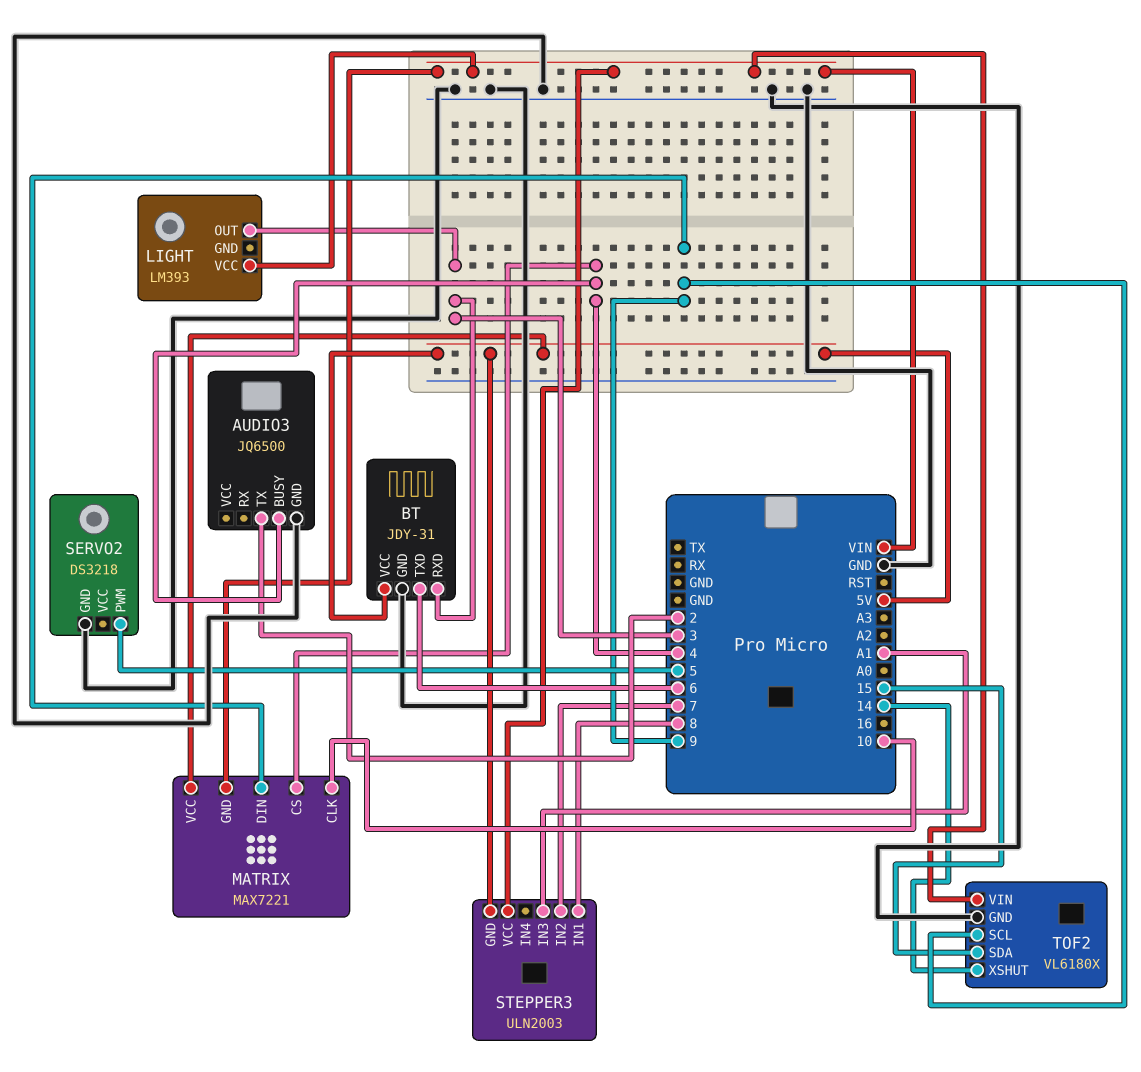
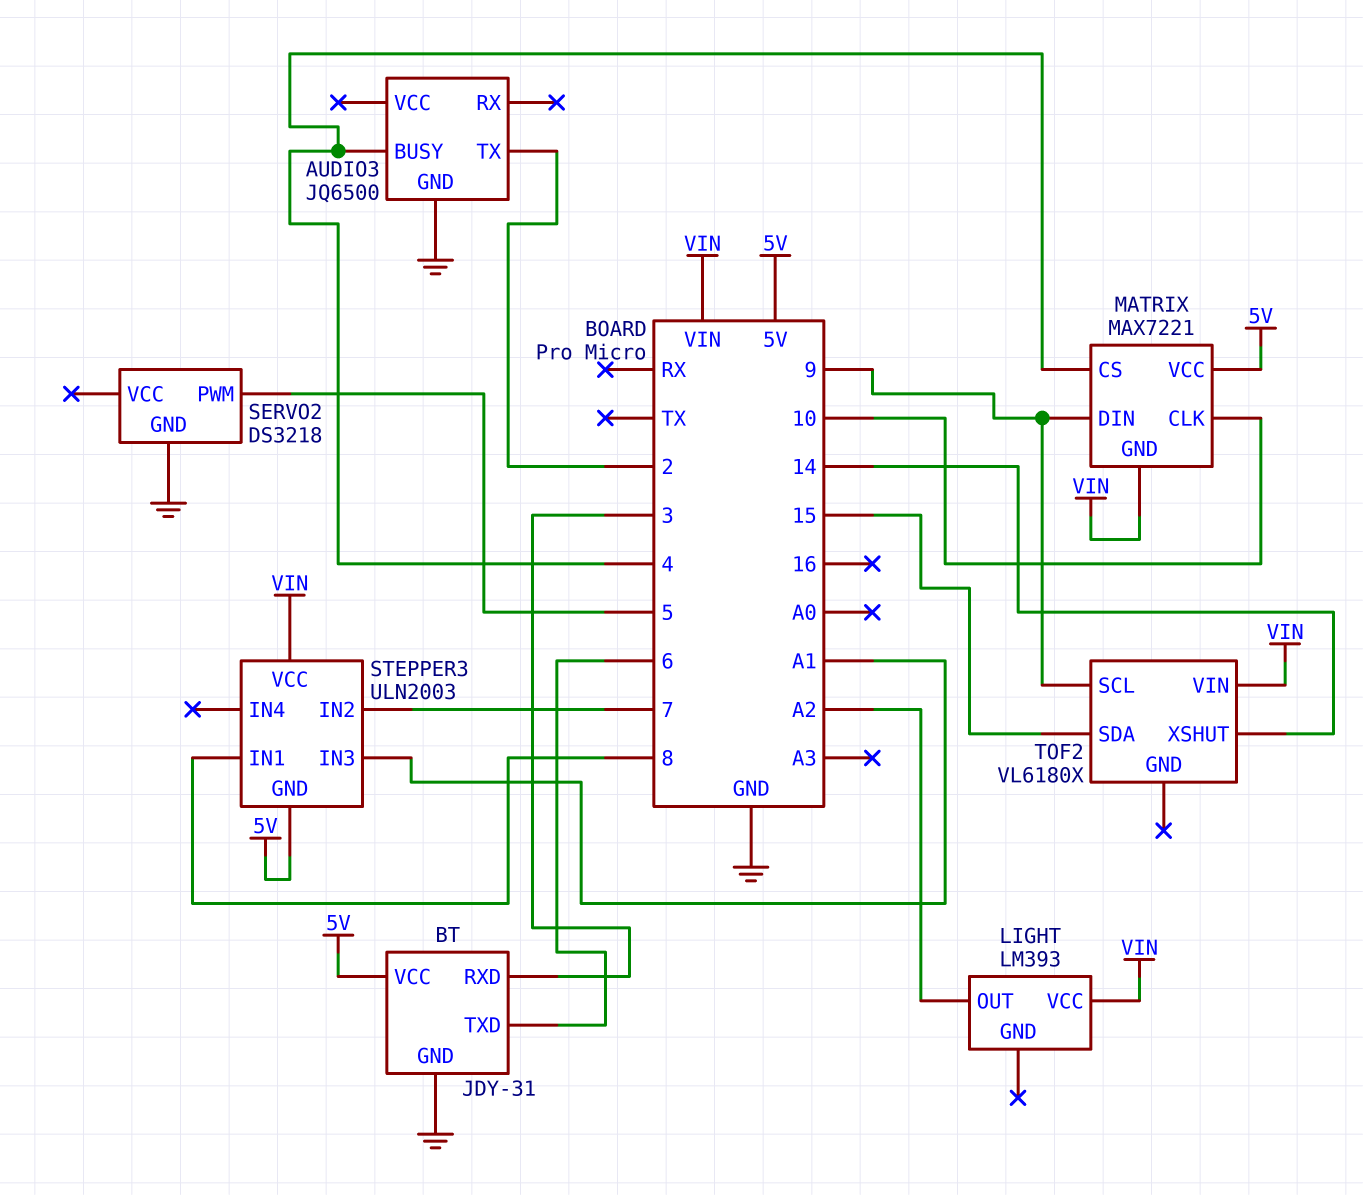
LIGHT pin OUT: 3 -> A2
TOF2 pin GND: GND -> none

